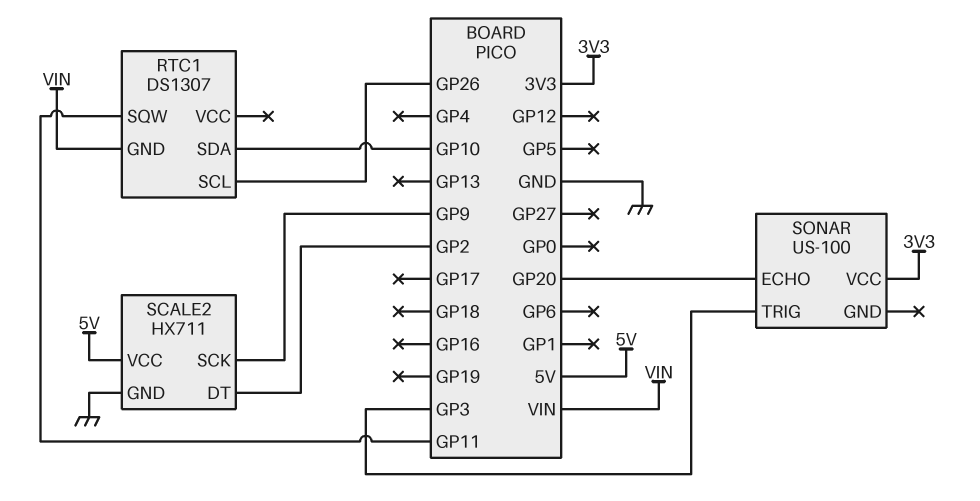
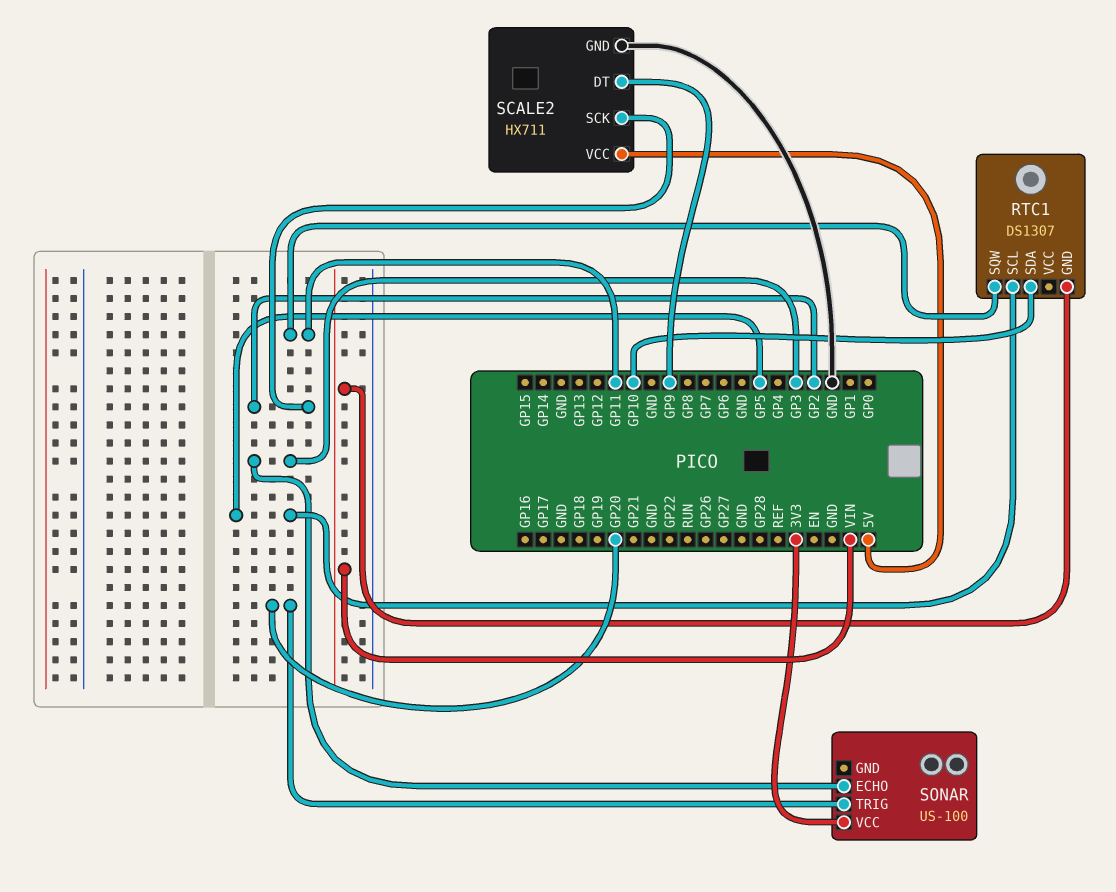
RTC1 pin SCL: GP26 -> GP5
SCALE2 pin DT: GP2 -> GP9
SCALE2 pin SCK: GP9 -> GP2
SONAR pin ECHO: GP20 -> GP3
SONAR pin TRIG: GP3 -> GP20

